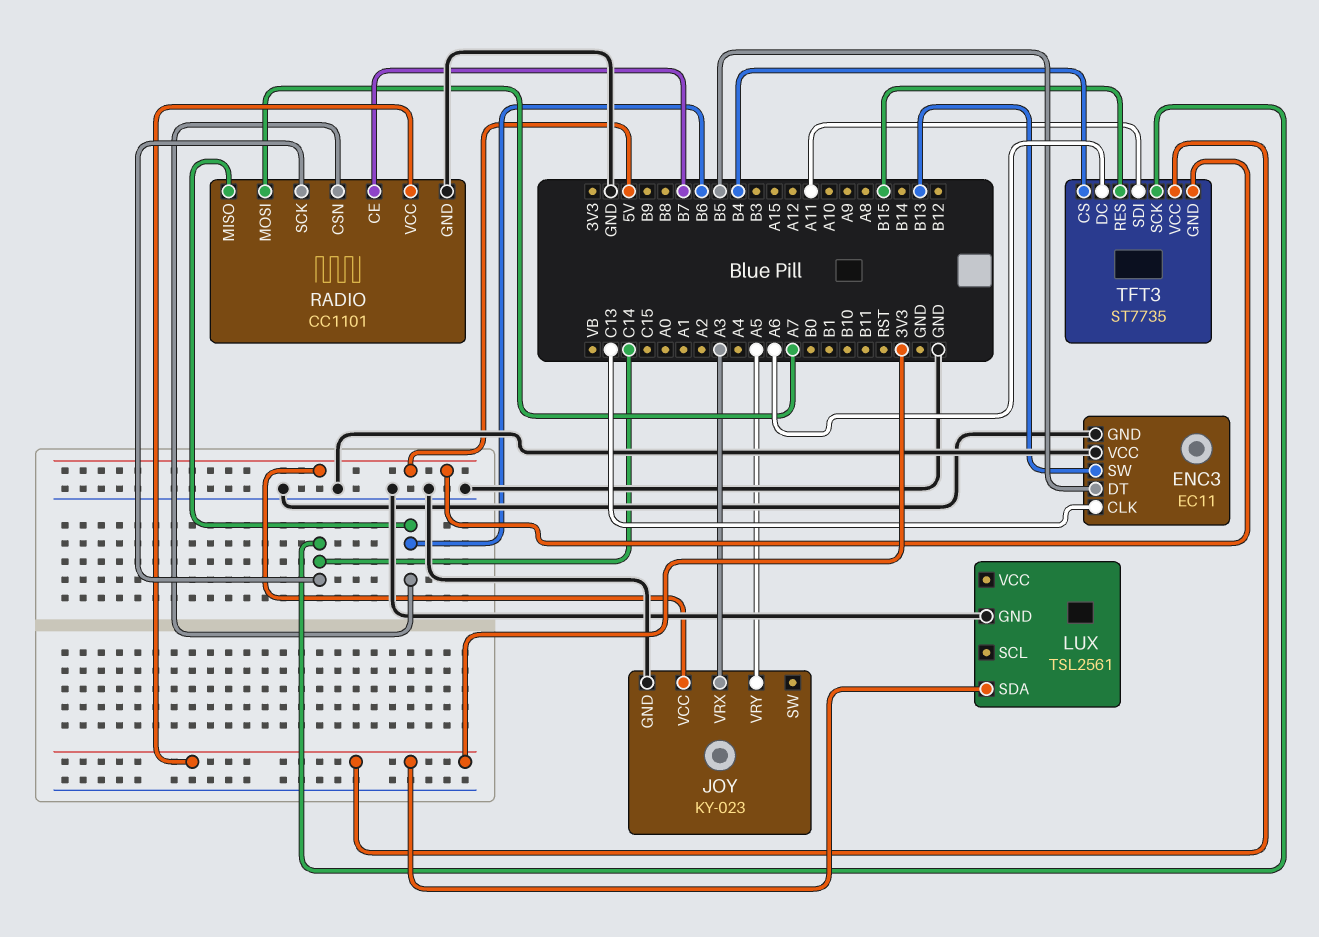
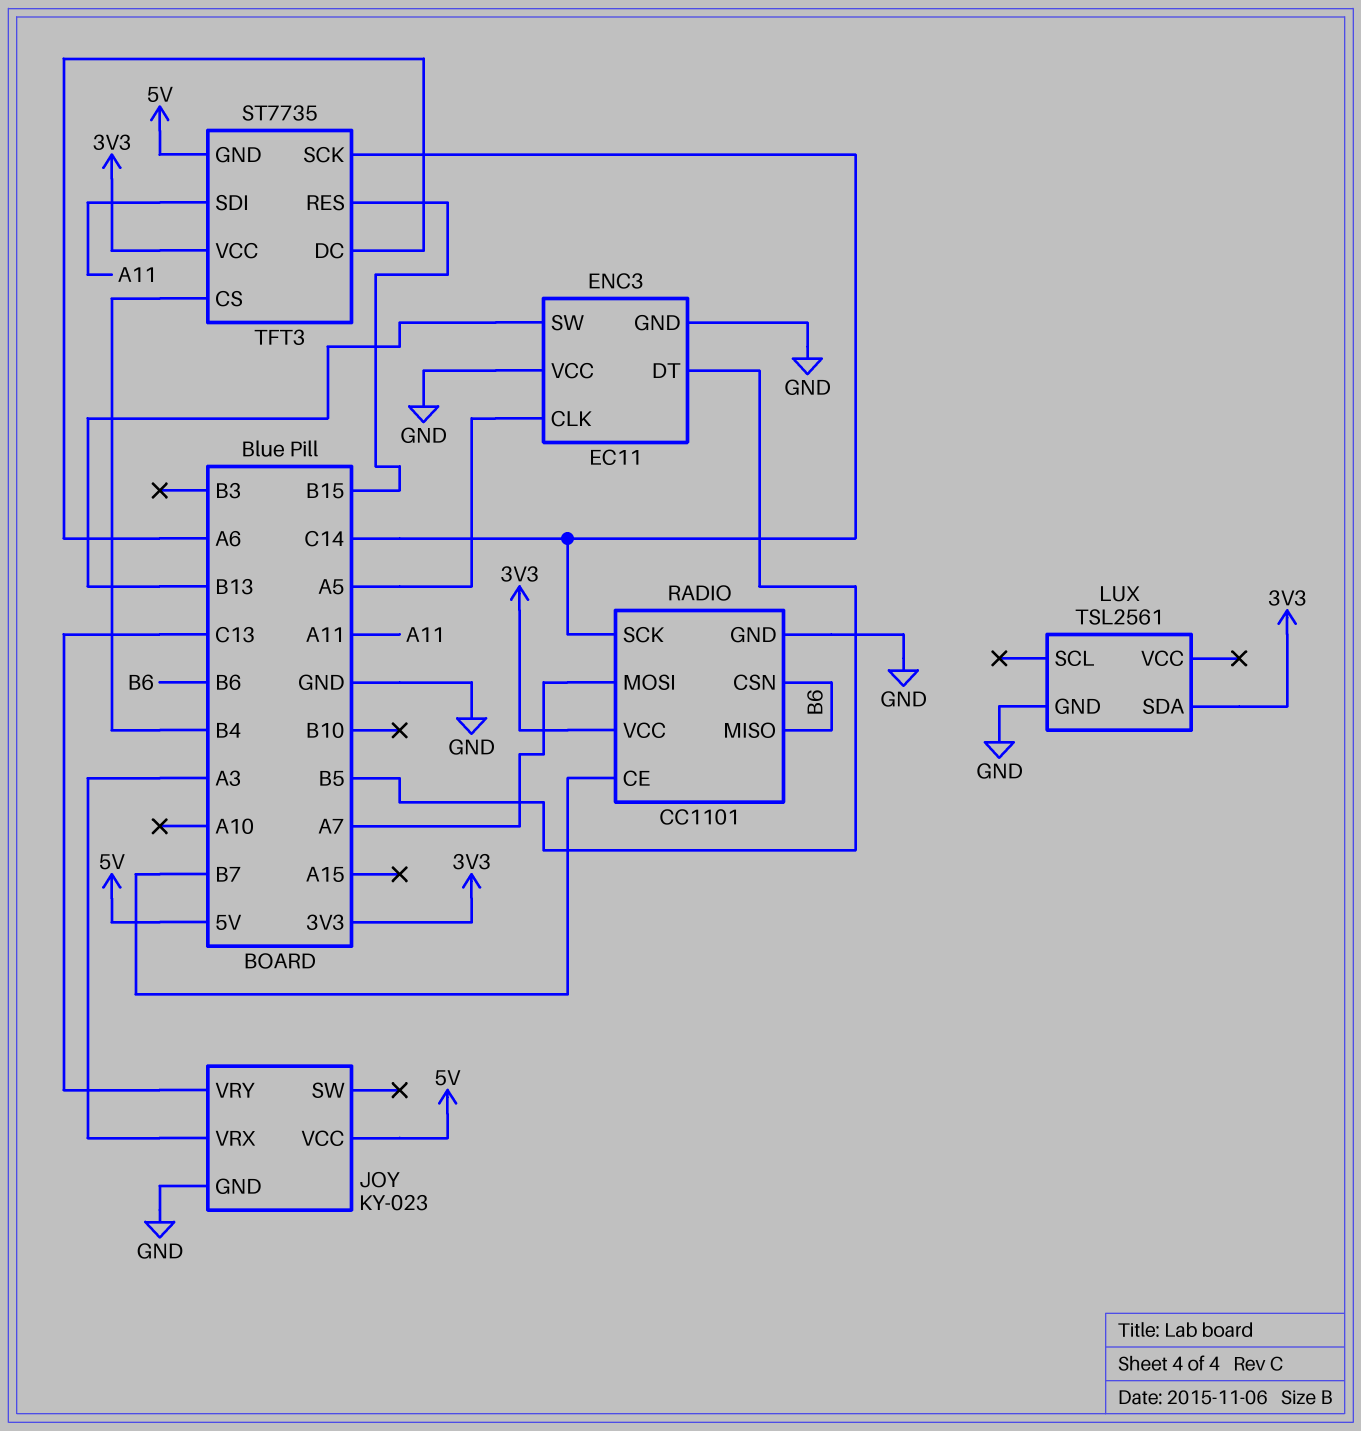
ENC3 pin CLK: C13 -> A5
JOY pin VRY: A5 -> C13

